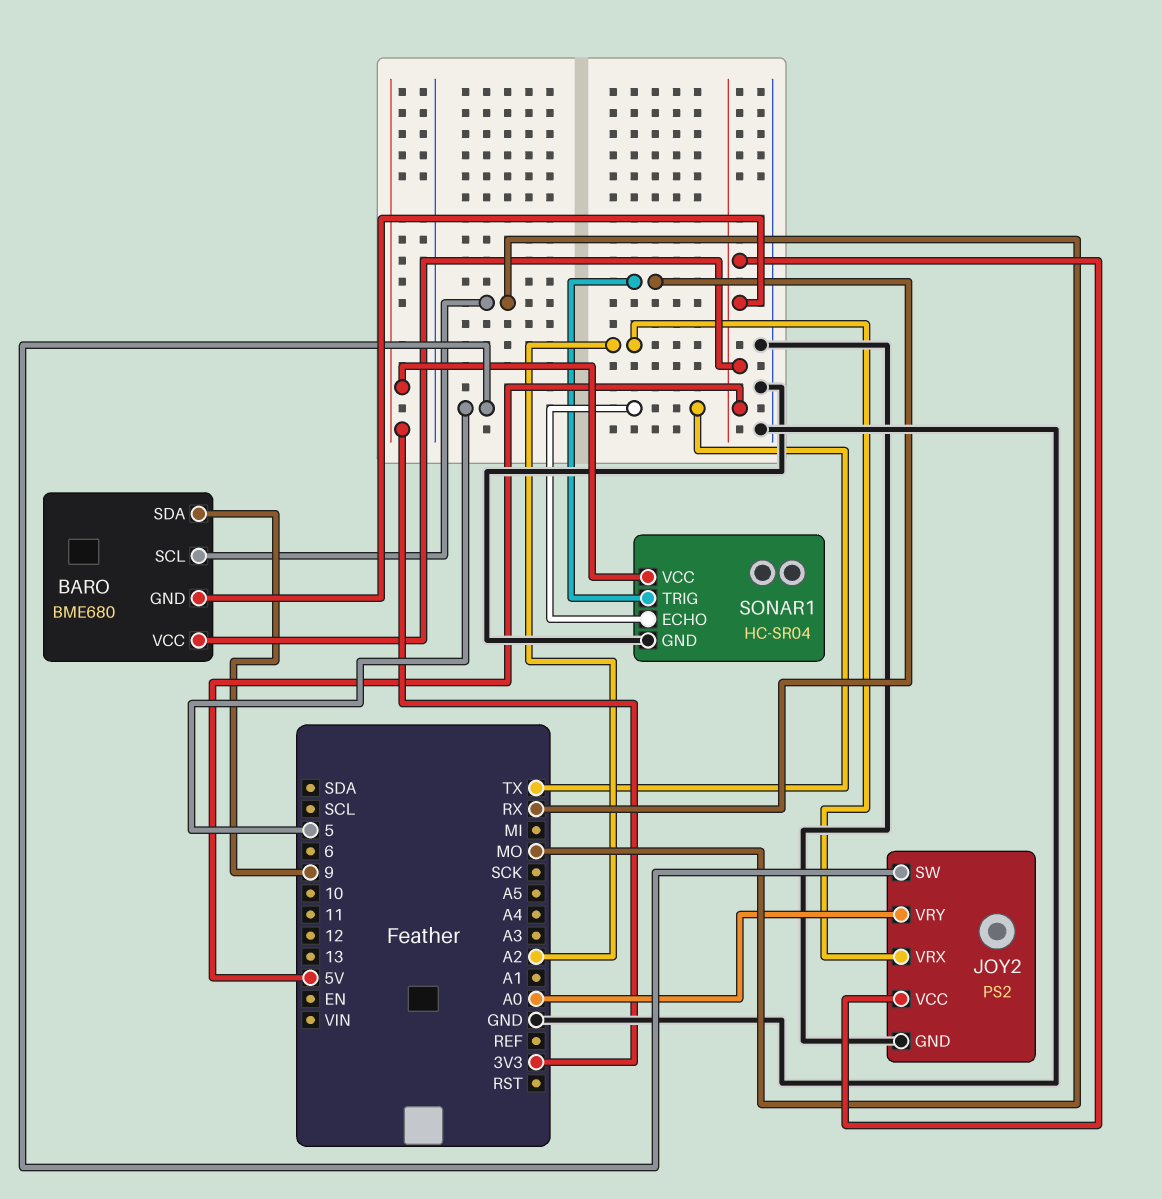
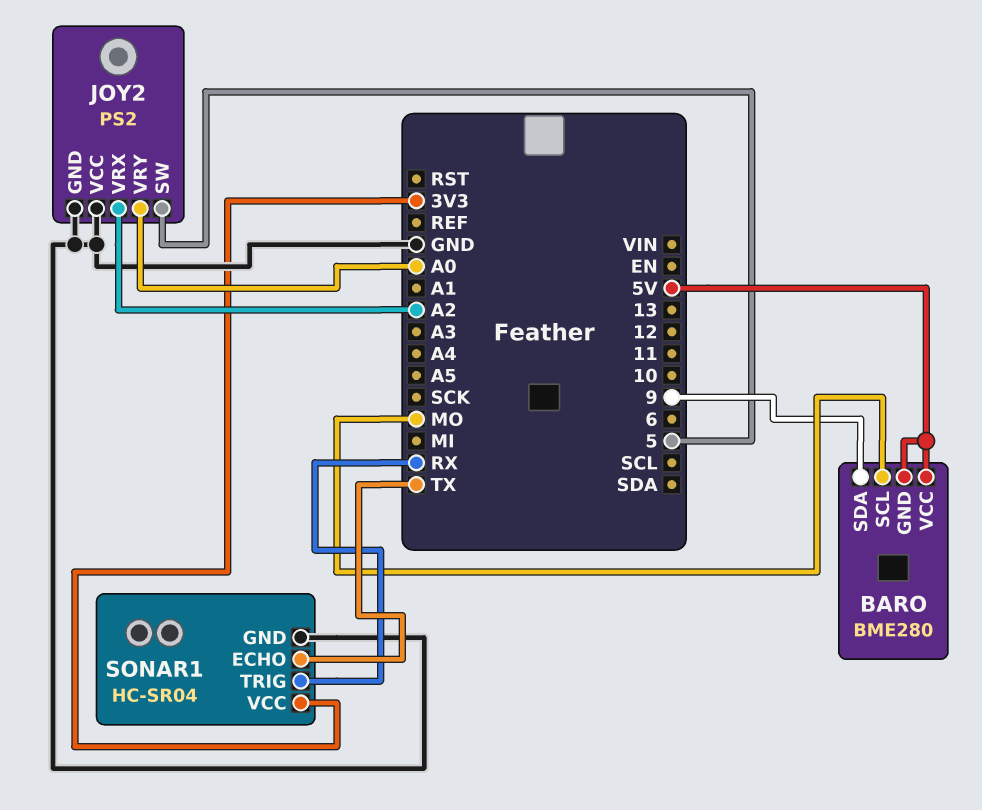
BARO: BME680 -> BME280
JOY2 pin VCC: 5V -> GND

